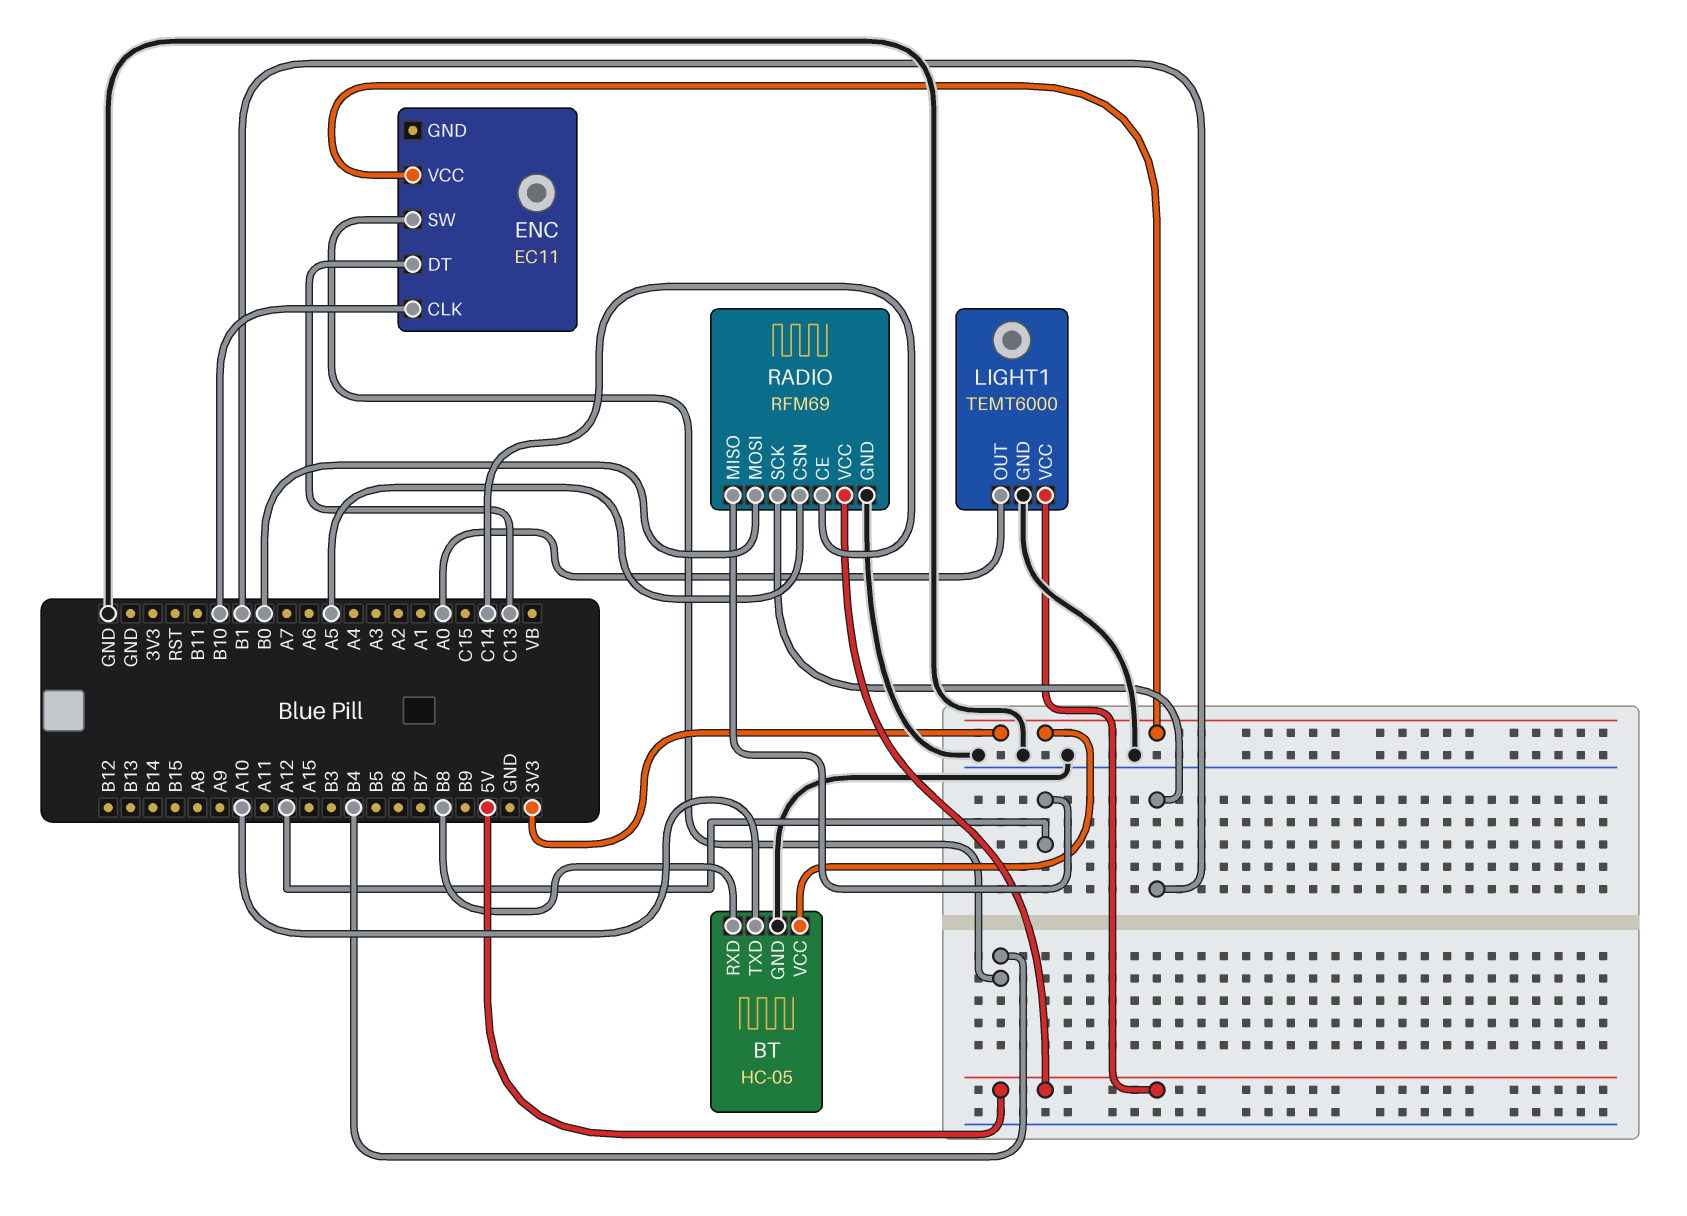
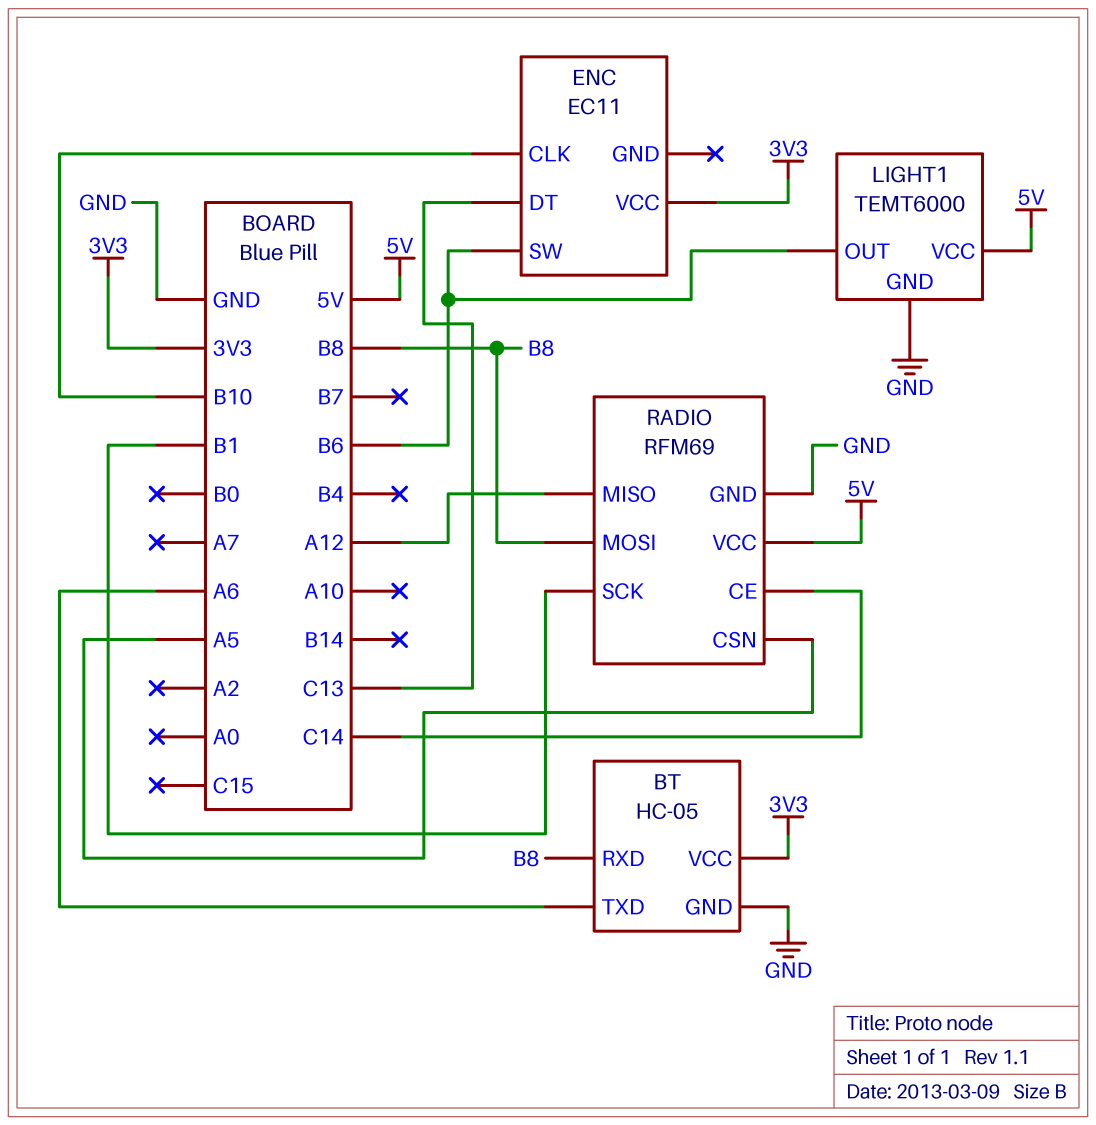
BT pin TXD: A10 -> A6
ENC pin SW: B4 -> B6
LIGHT1 pin OUT: A0 -> B6
RADIO pin MOSI: B0 -> B8

